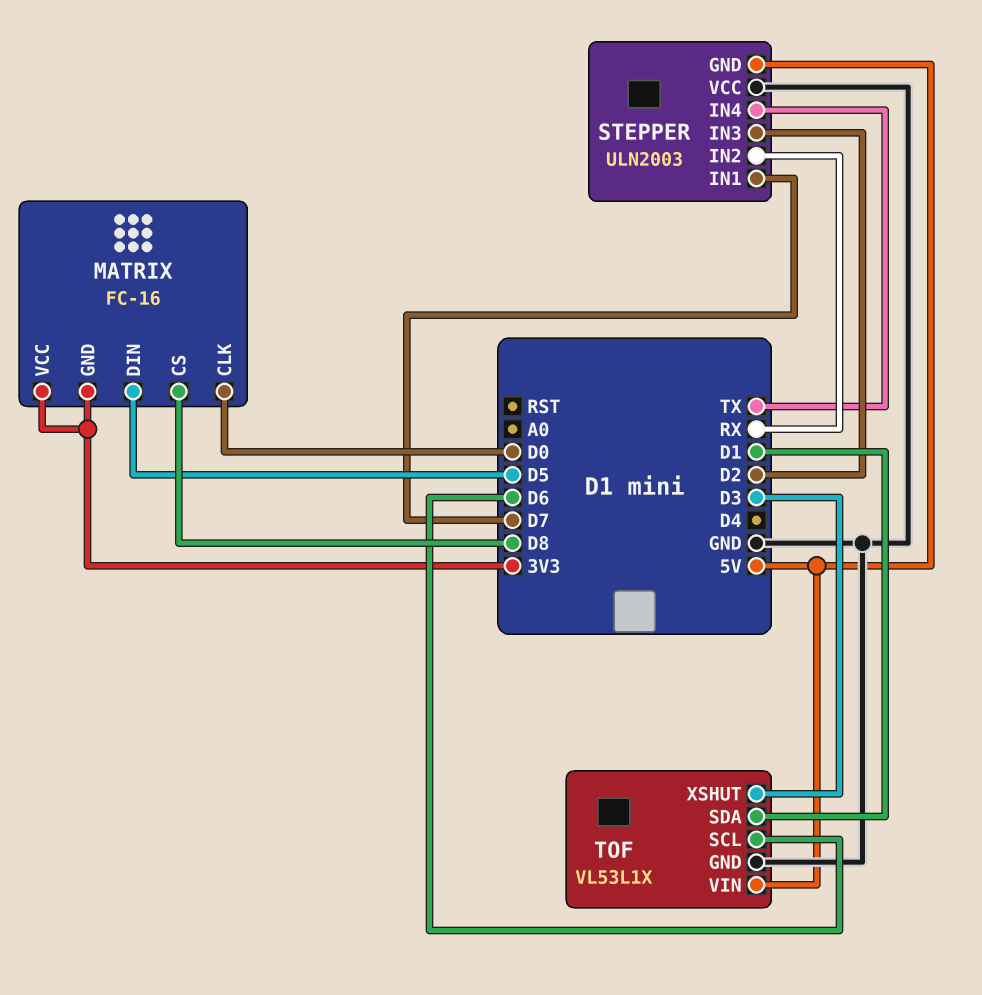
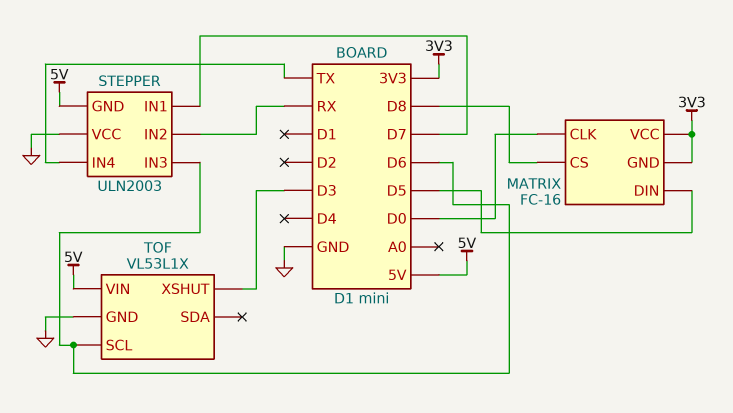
STEPPER pin IN3: D2 -> D6
TOF pin SDA: D1 -> none

